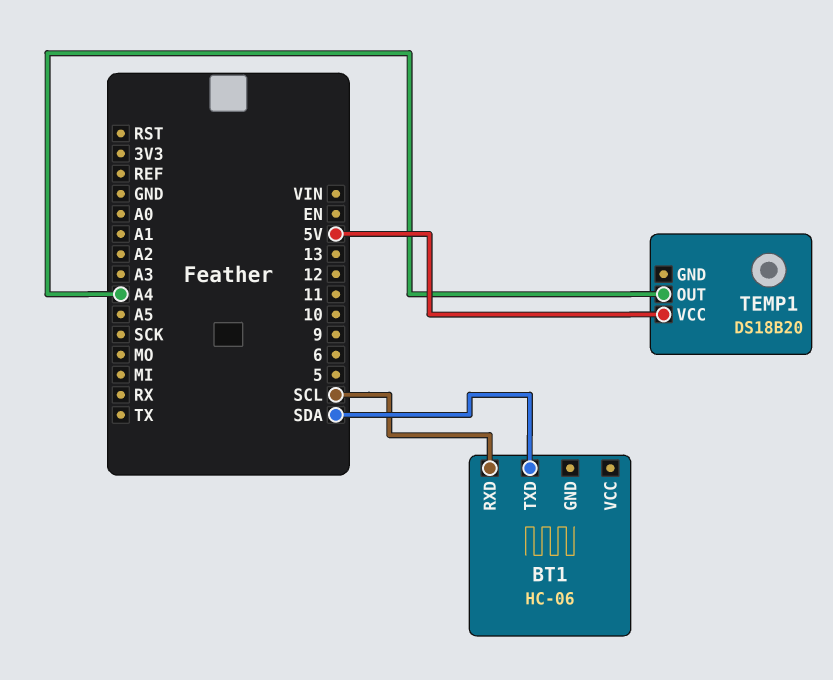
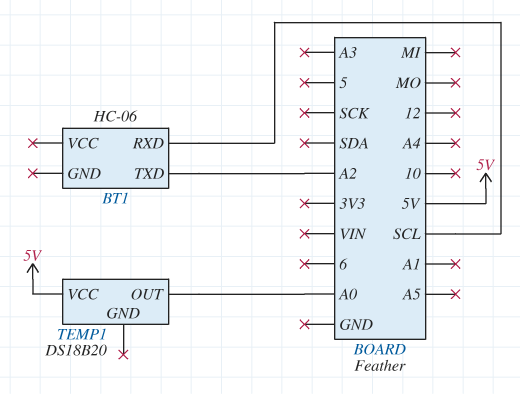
BT1 pin TXD: SDA -> A2
TEMP1 pin OUT: A4 -> A0

